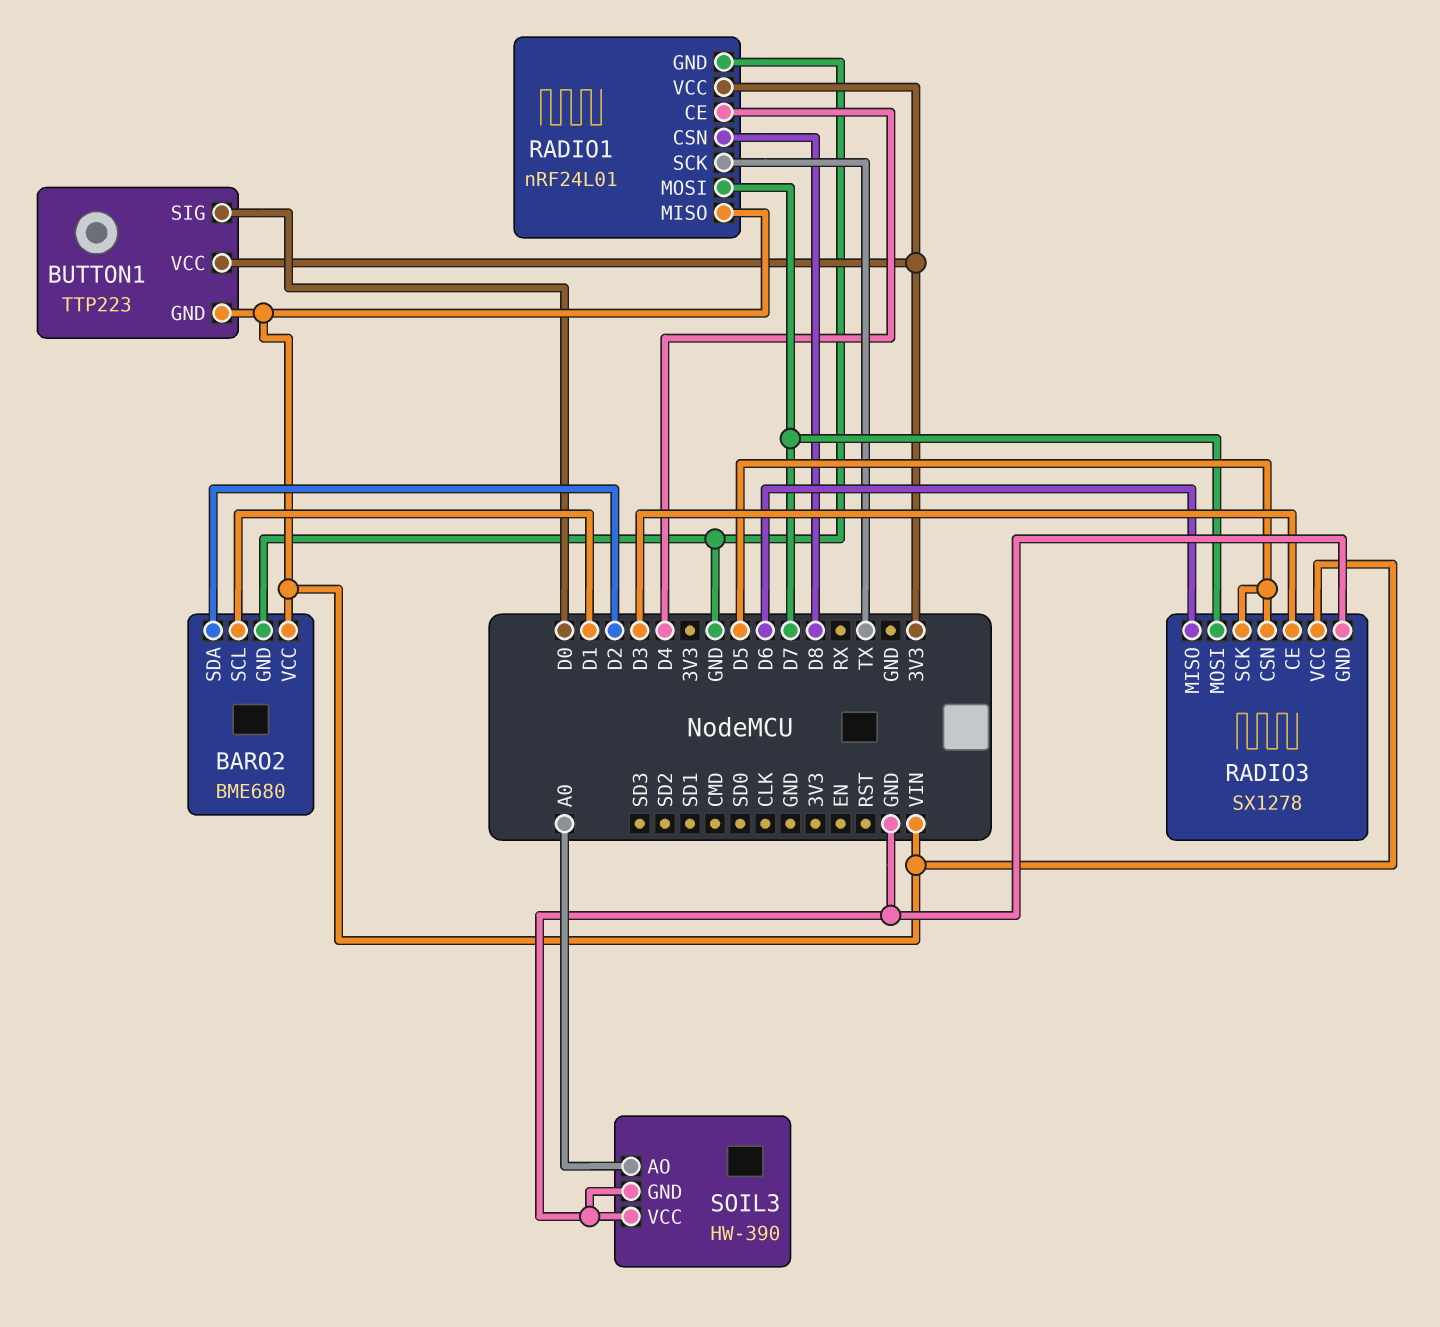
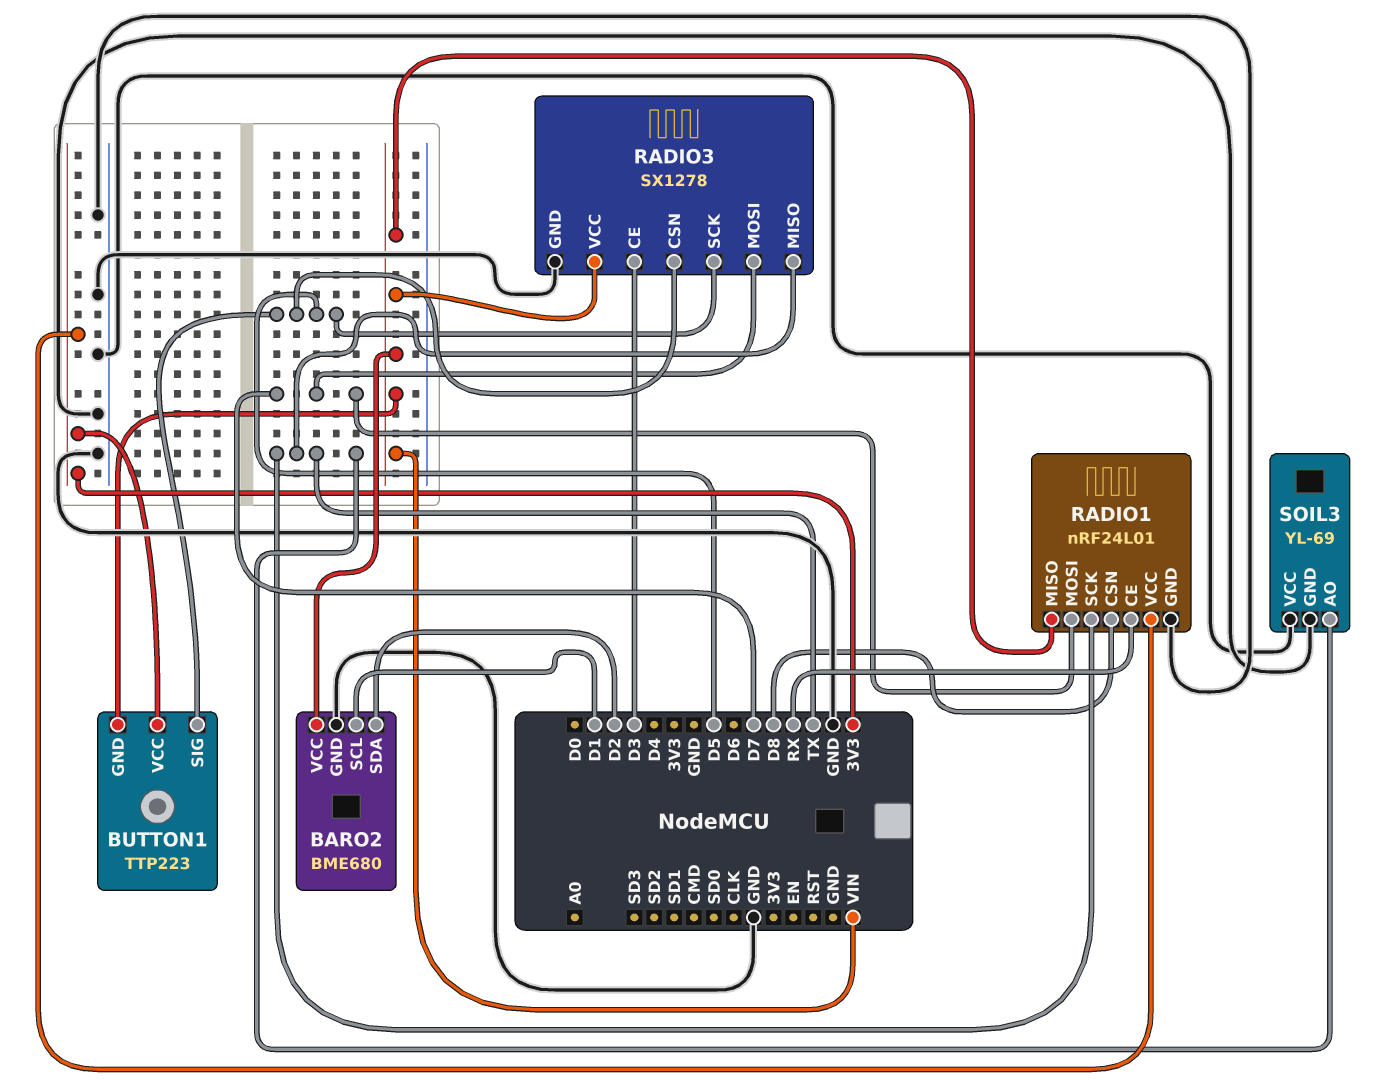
BUTTON1 pin SIG: D0 -> D5
RADIO1 pin CE: D4 -> RX
RADIO3 pin MISO: D6 -> TX
SOIL3: HW-390 -> YL-69
SOIL3 pin AO: A0 -> TX

